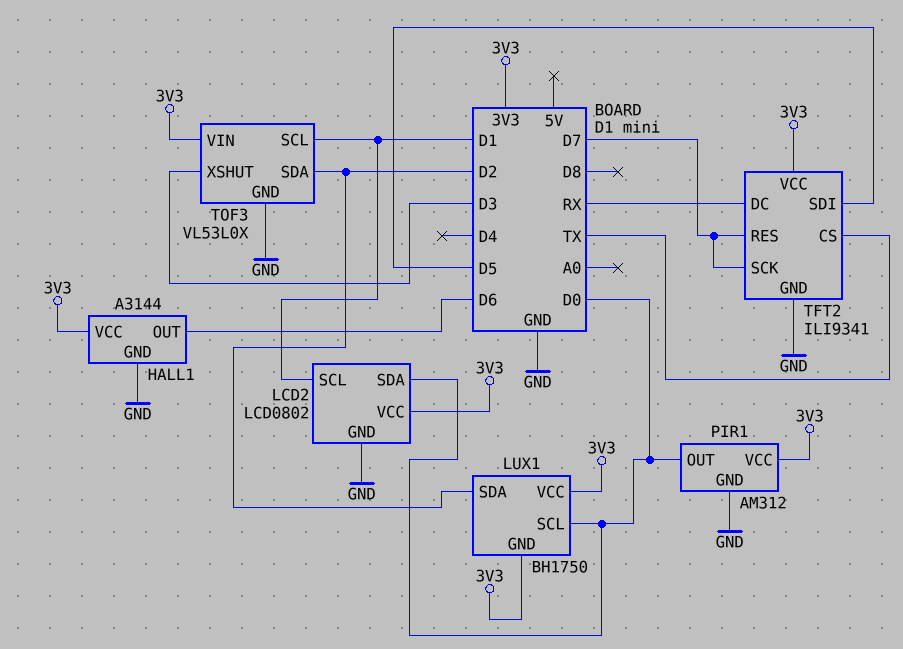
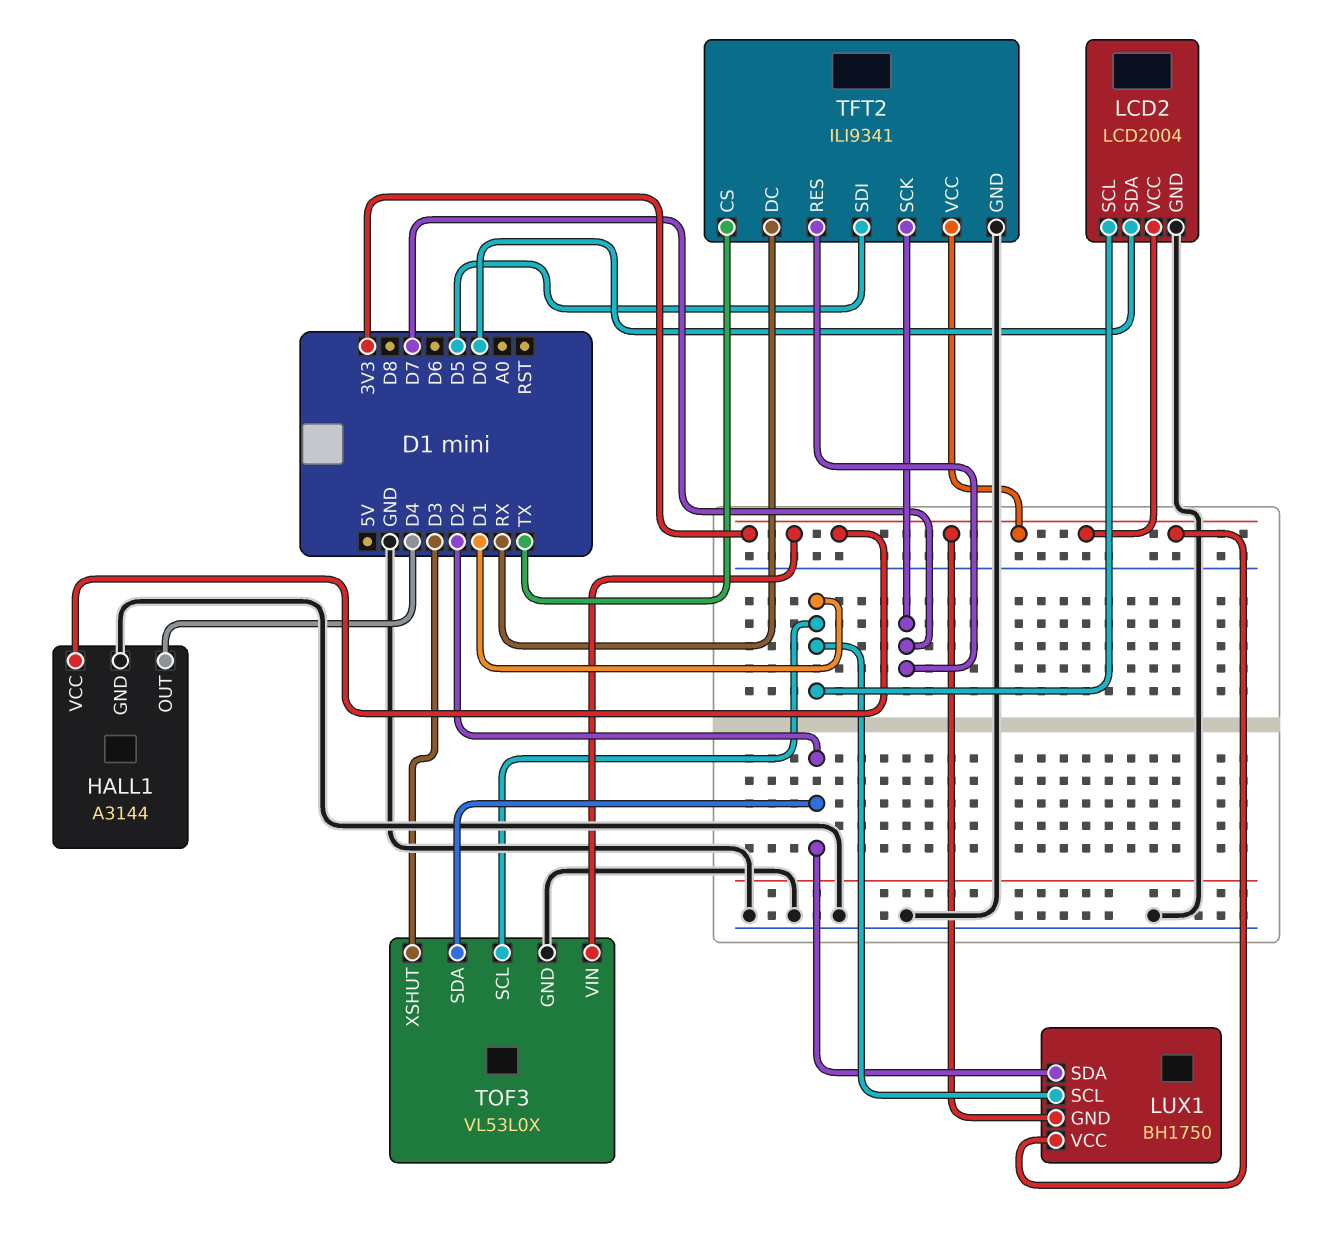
HALL1 pin OUT: D6 -> D4
LCD2: LCD0802 -> LCD2004
LUX1 pin SCL: D0 -> D1
PIR1: AM312 -> none
PIR1 pin GND: GND -> none
PIR1 pin OUT: D0 -> none
PIR1 pin VCC: 3V3 -> none

